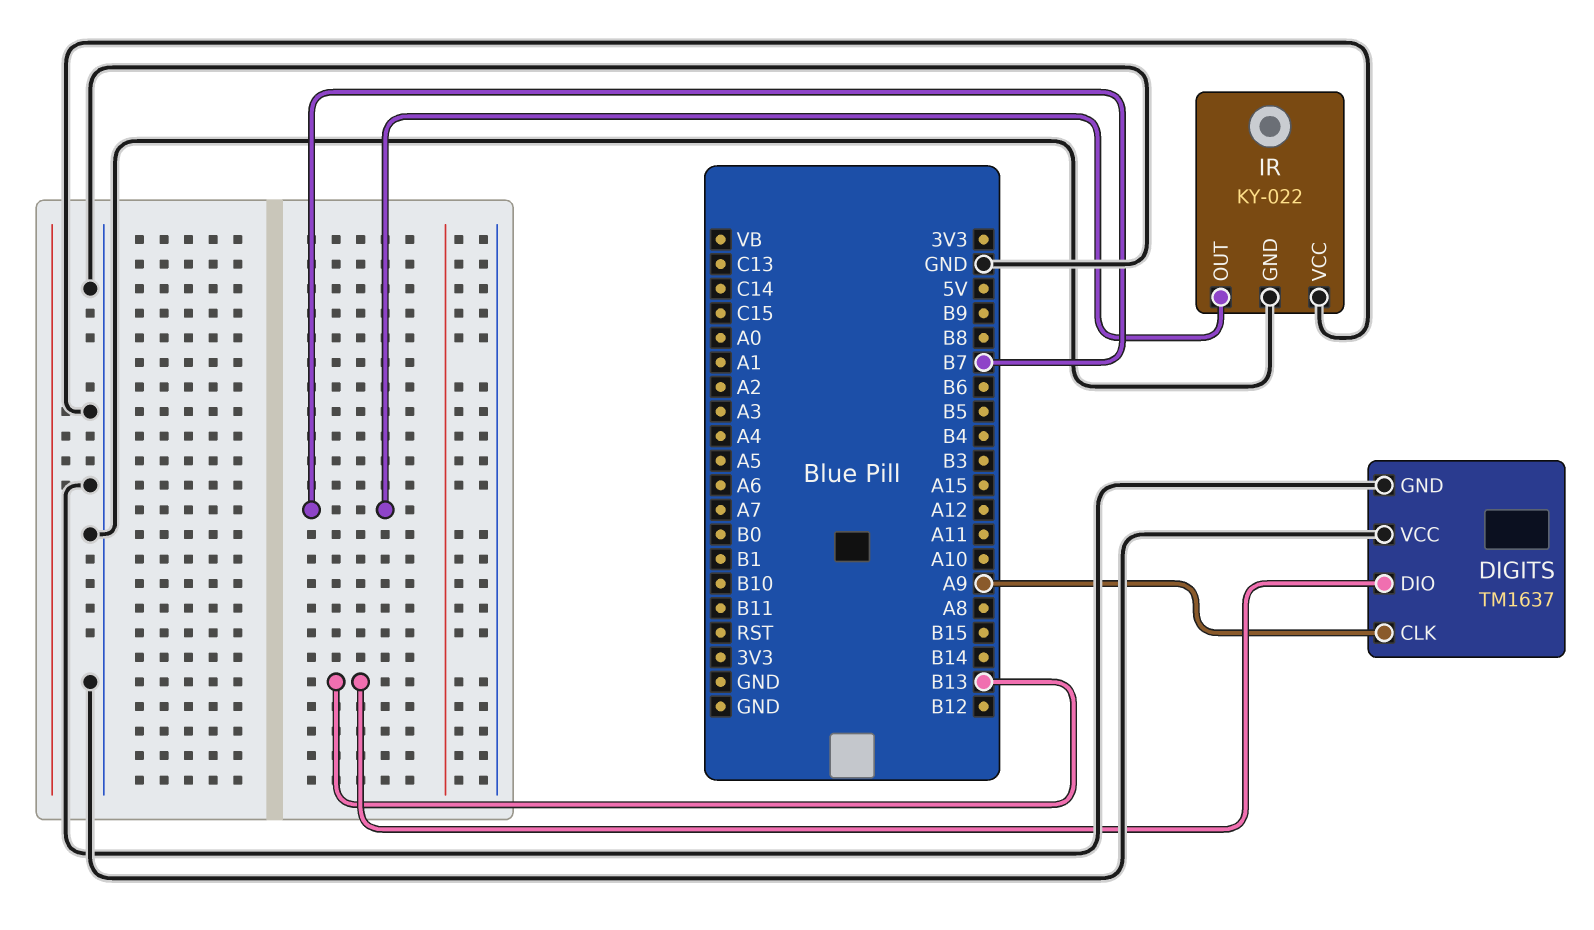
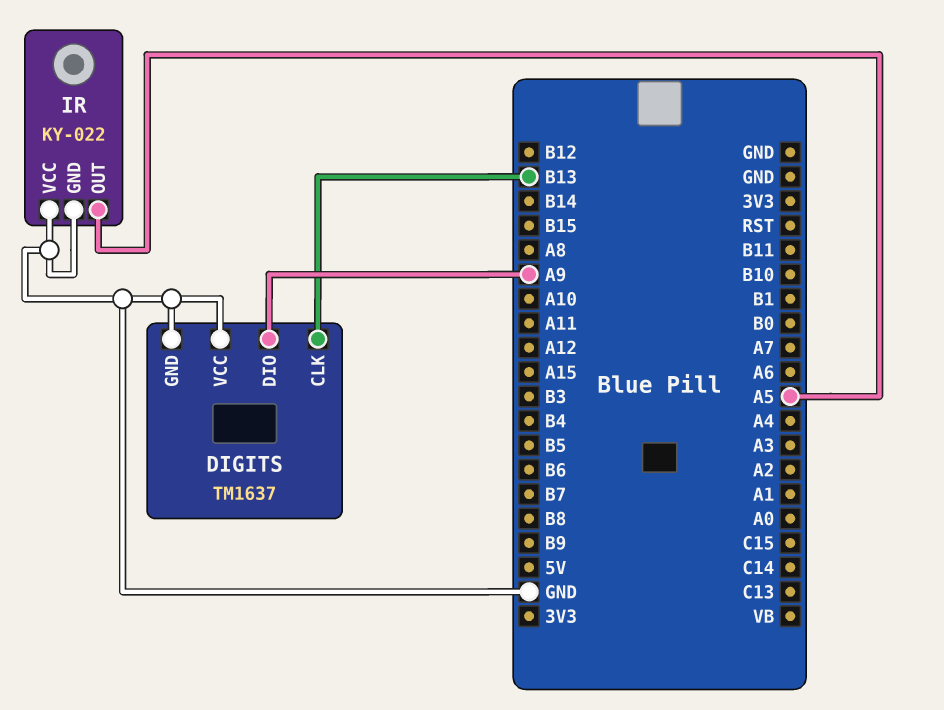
DIGITS pin CLK: A9 -> B13
DIGITS pin DIO: B13 -> A9
IR pin OUT: B7 -> A5

